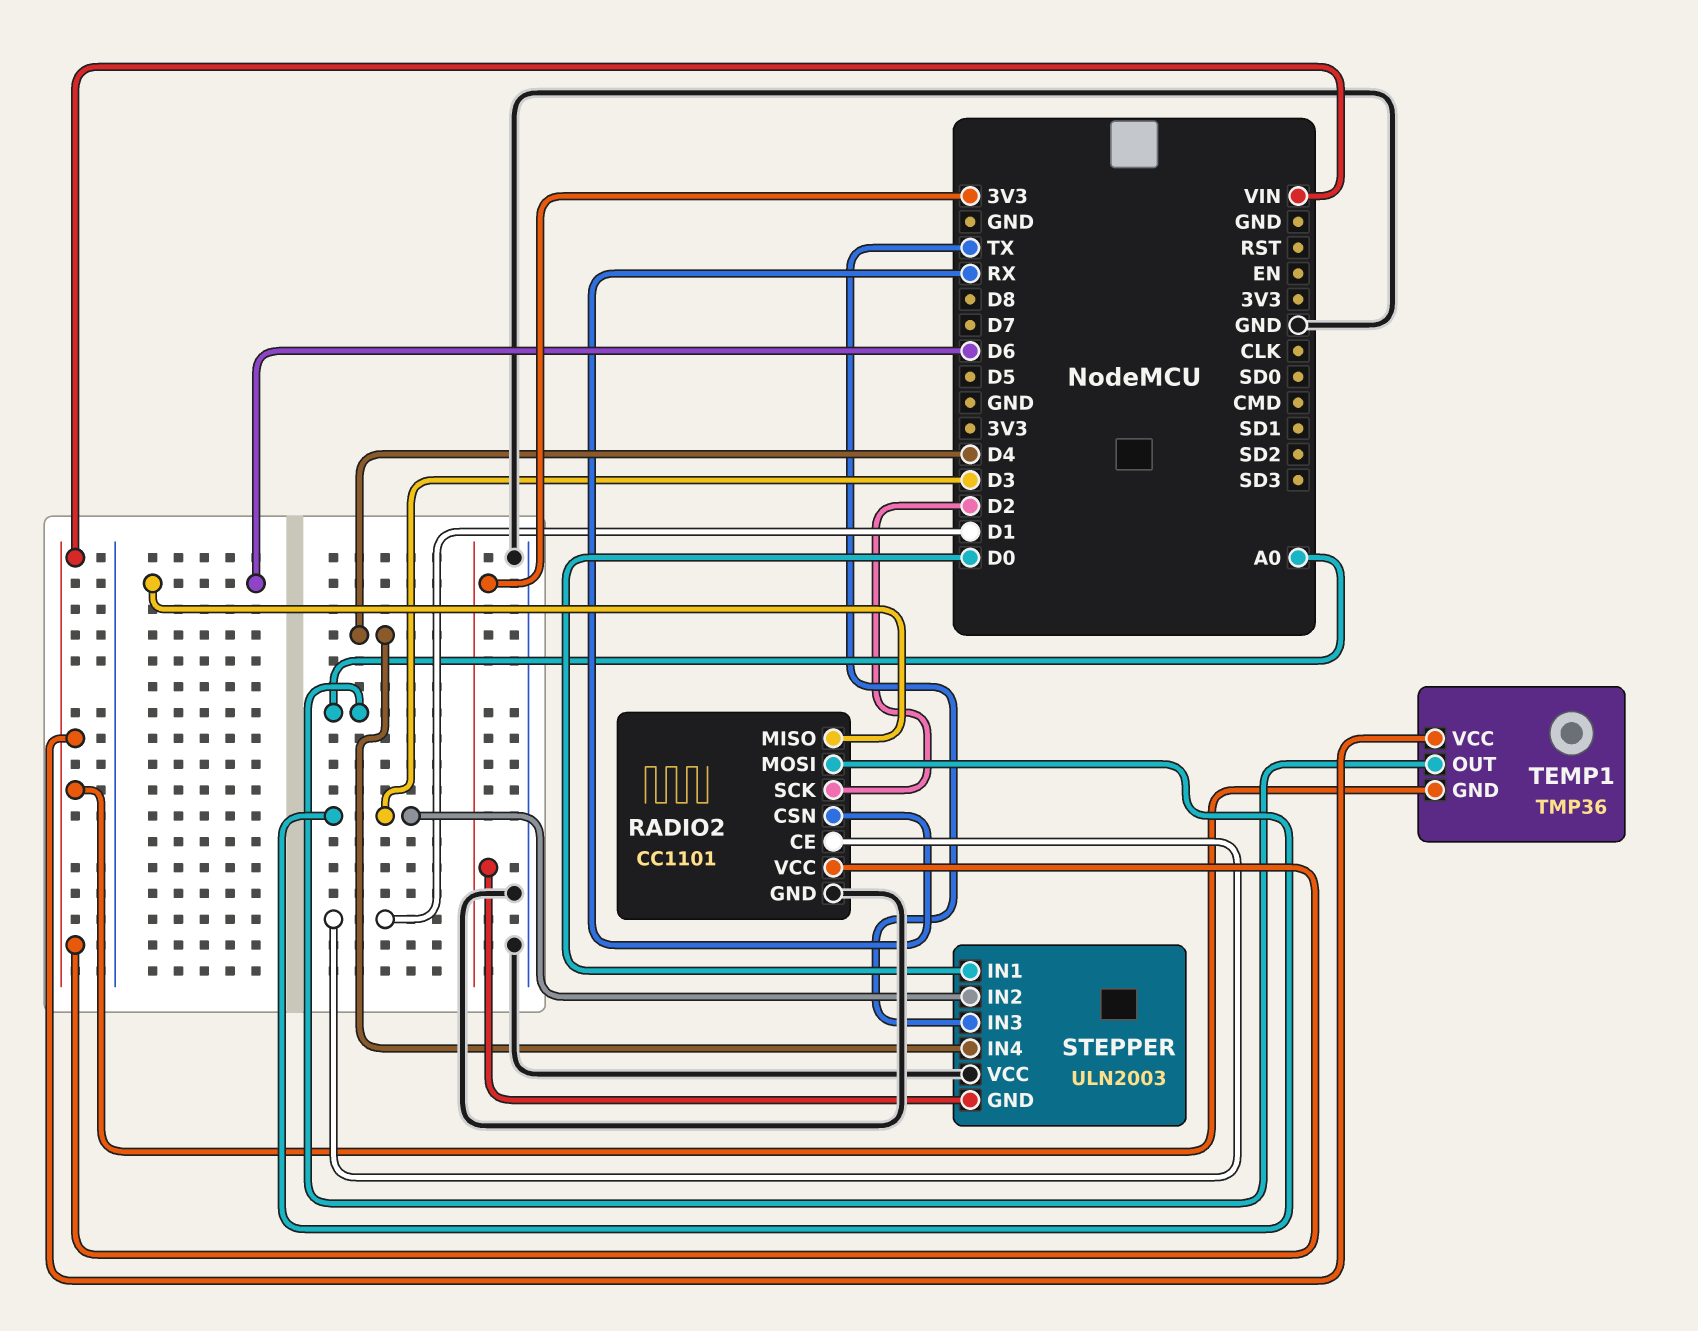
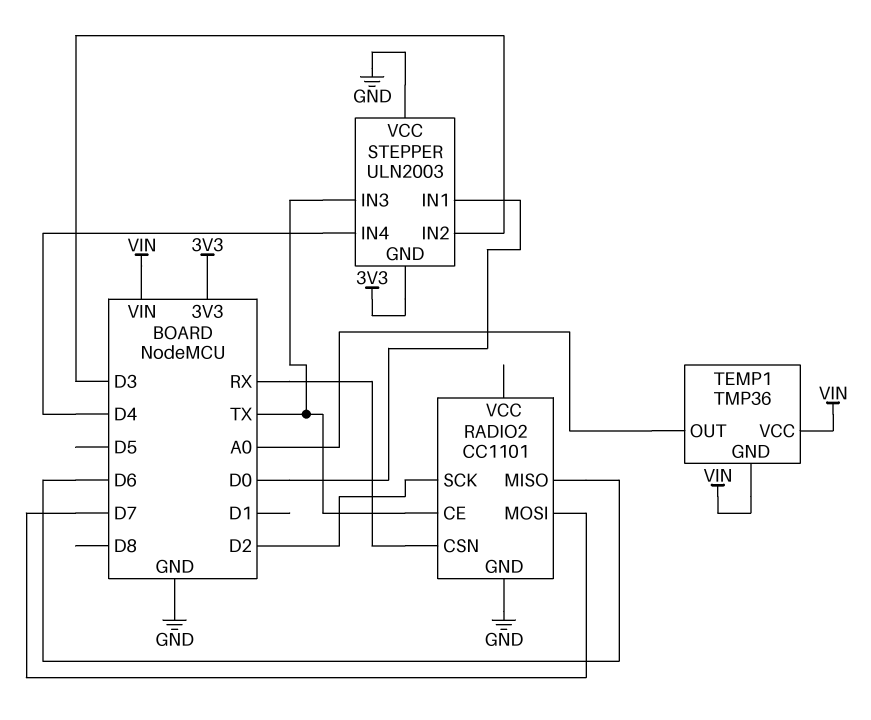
RADIO2 pin CE: D1 -> TX
RADIO2 pin MOSI: D3 -> D7
RADIO2 pin VCC: VIN -> none

